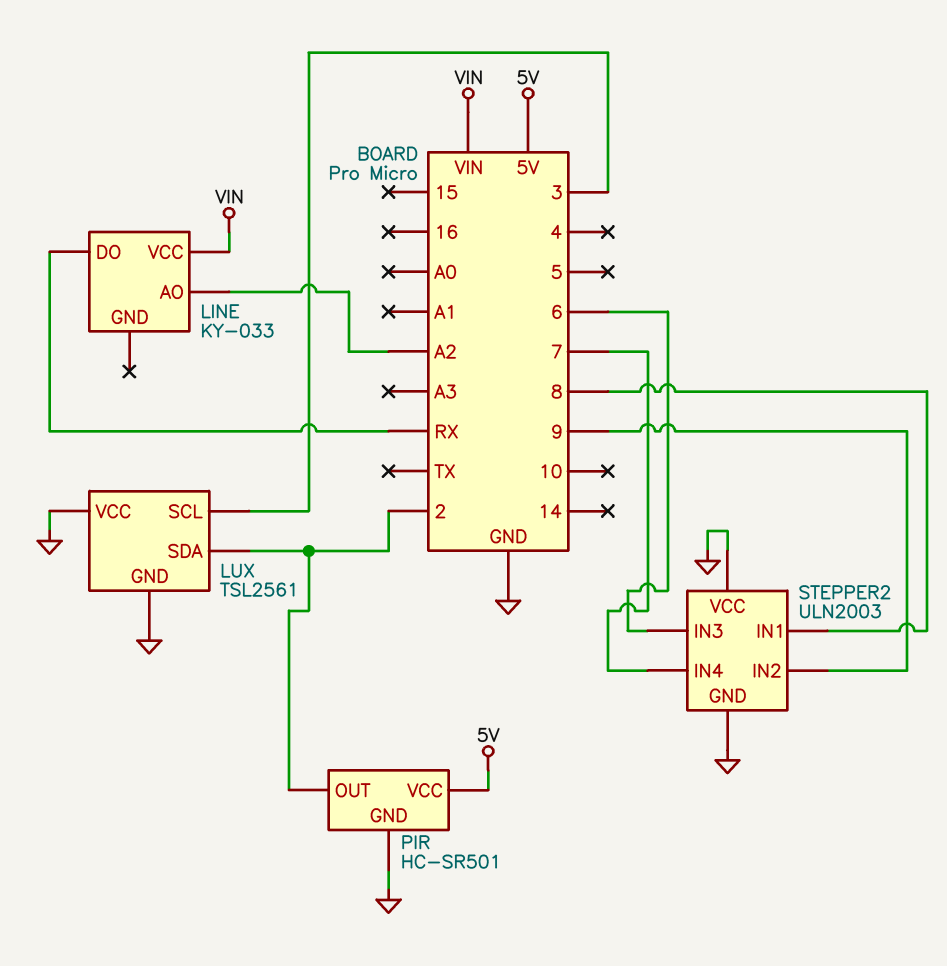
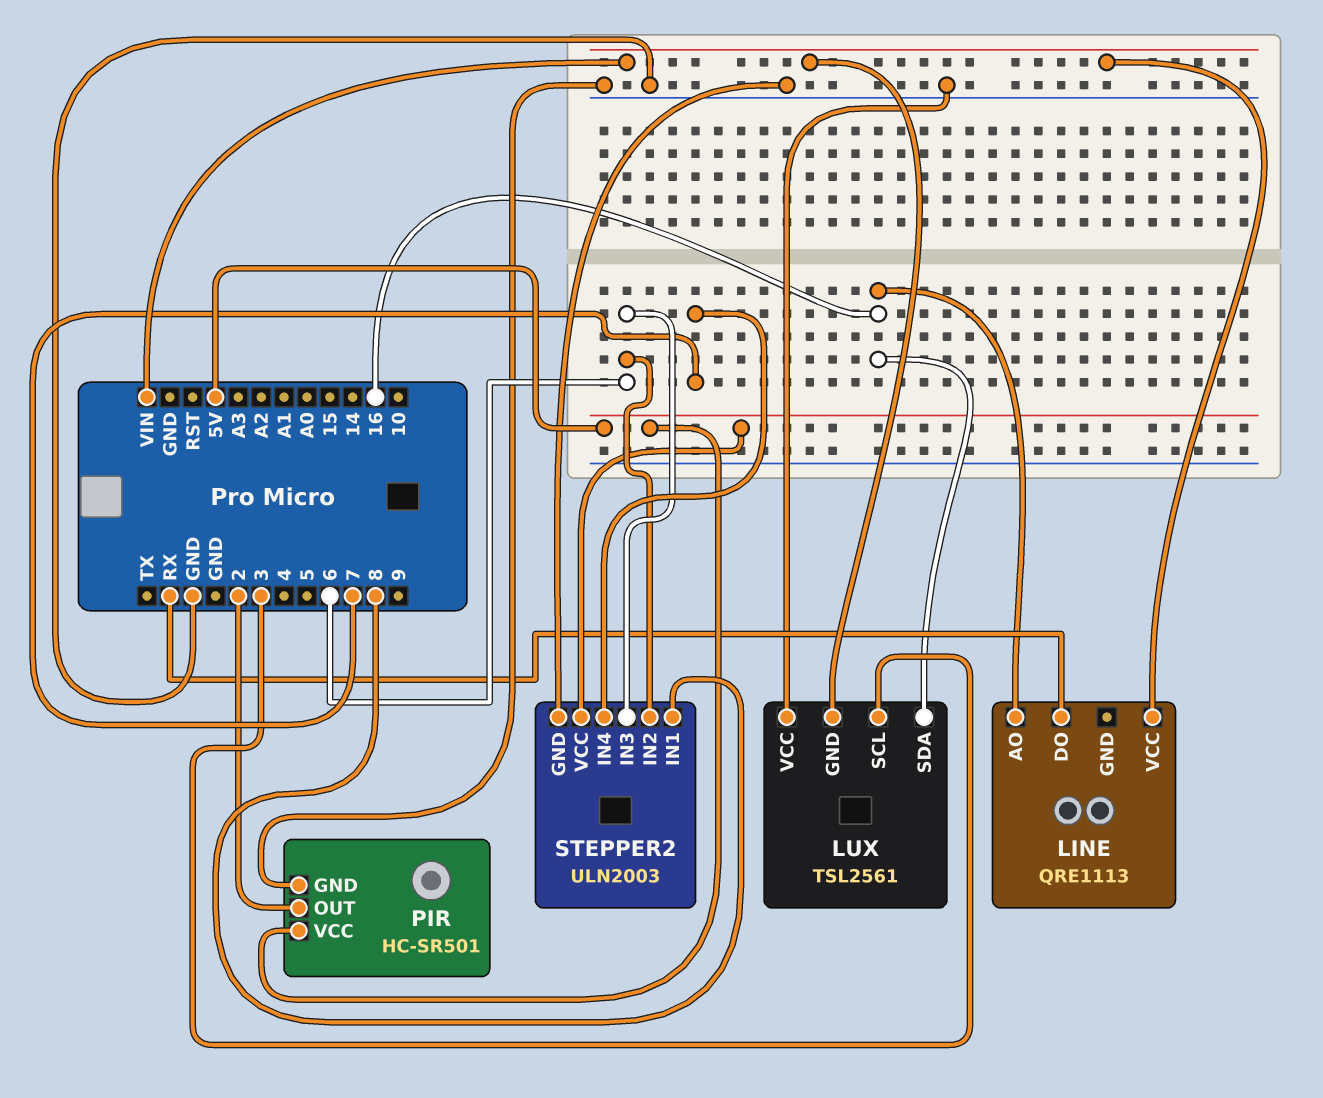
LINE: KY-033 -> QRE1113
LINE pin AO: A2 -> 16
LUX pin GND: GND -> VIN
LUX pin SDA: 2 -> 16
STEPPER2 pin IN2: 9 -> 6
STEPPER2 pin VCC: GND -> 5V

